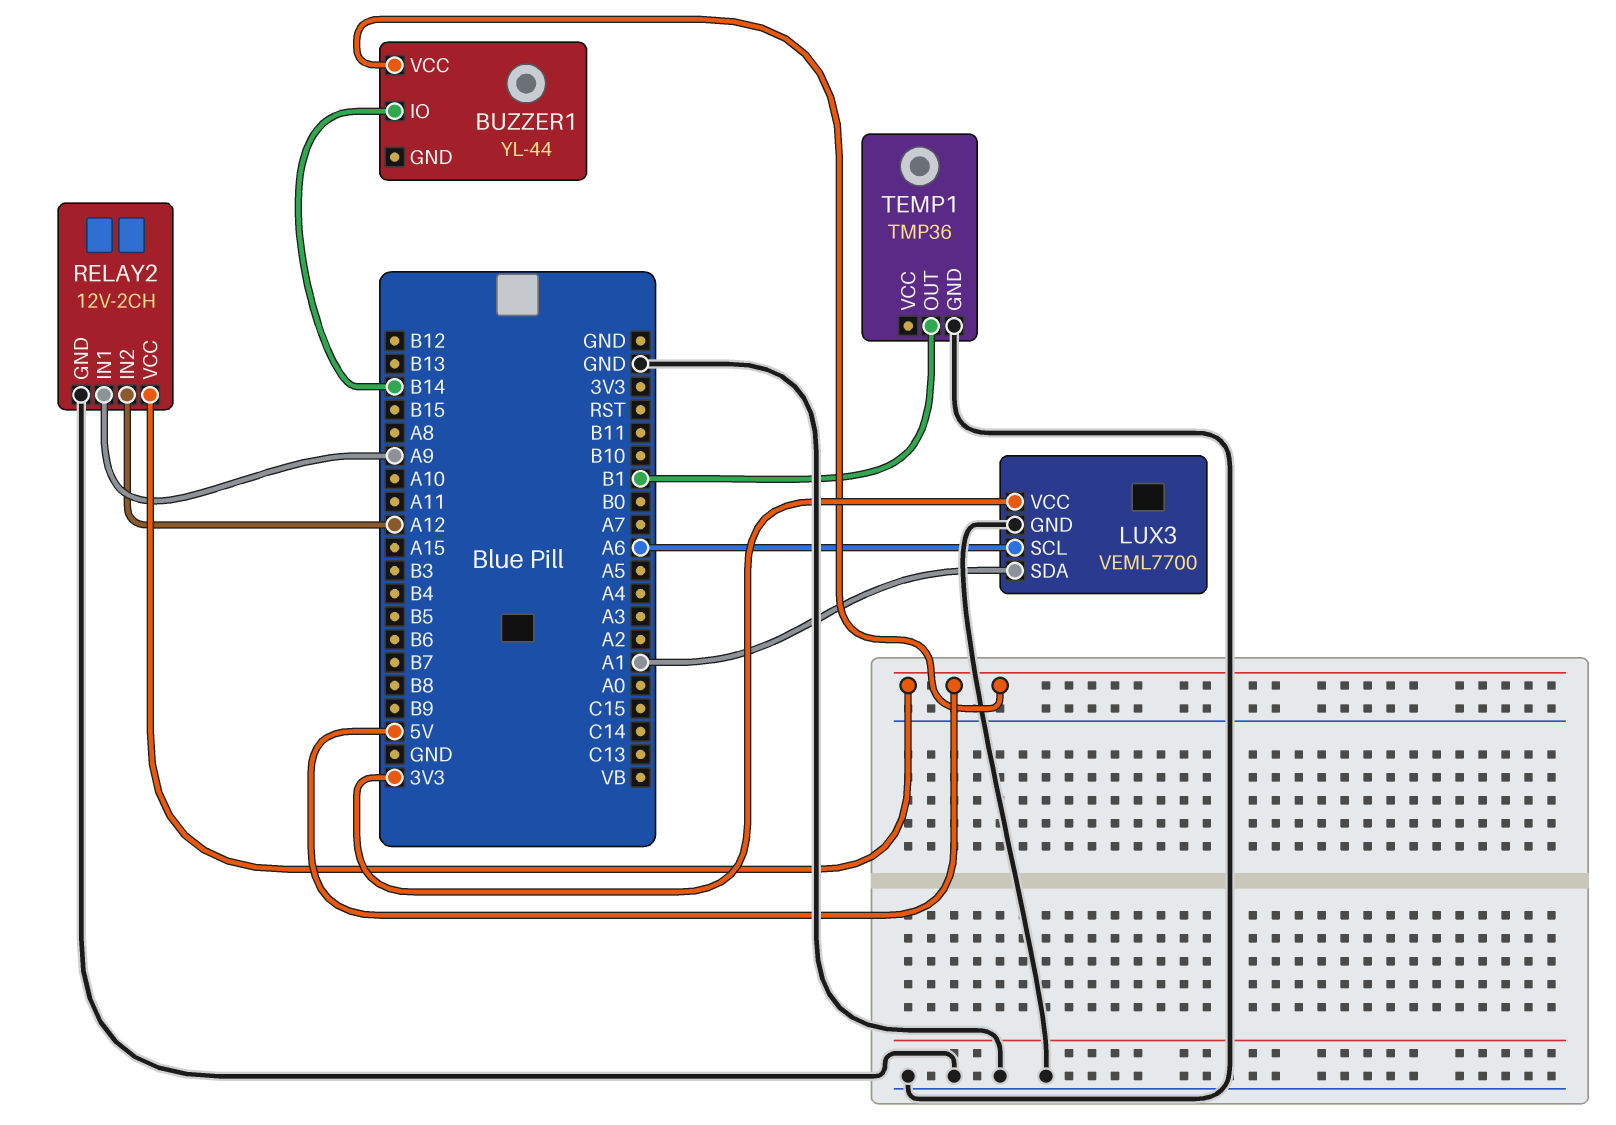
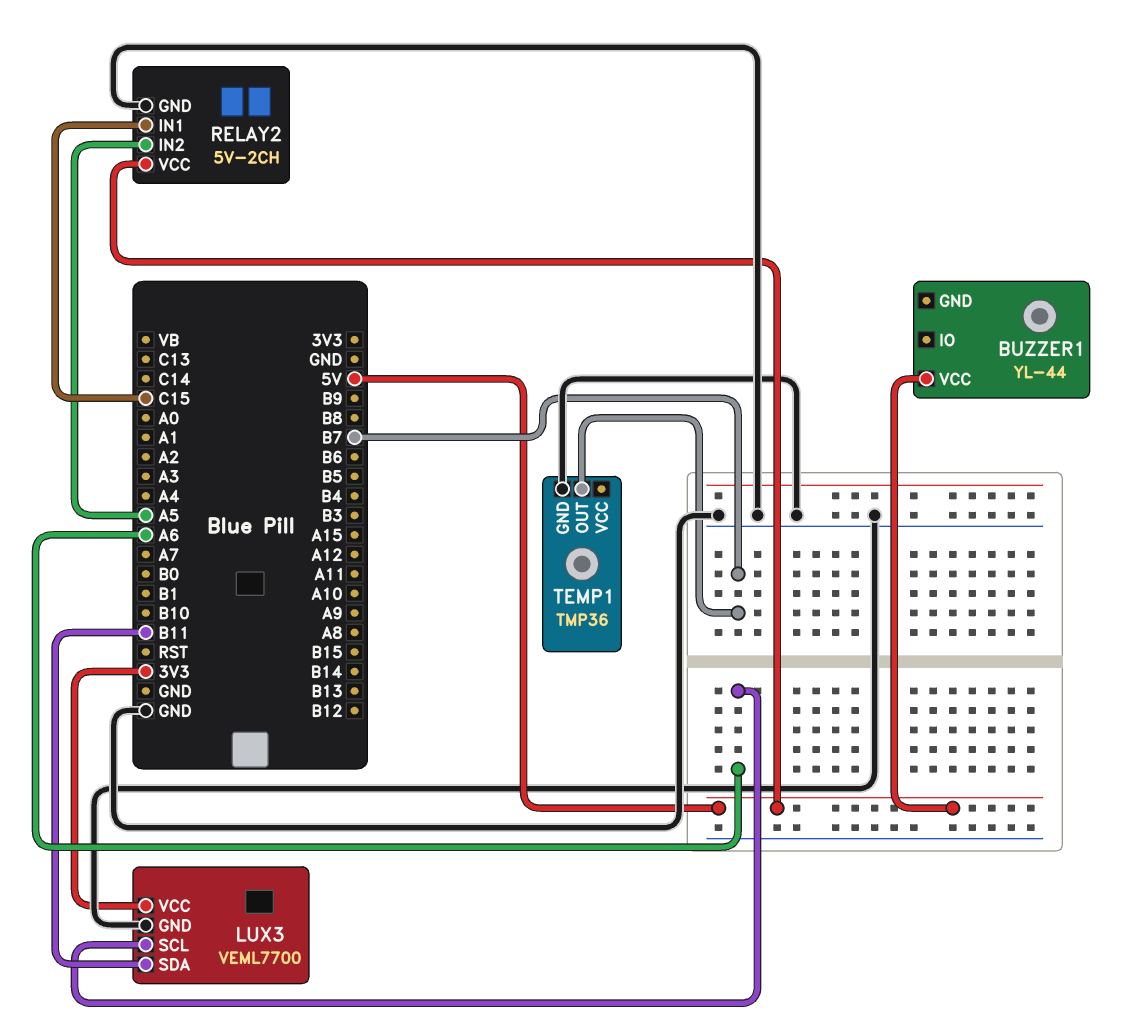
BUZZER1 pin IO: B14 -> none
LUX3 pin SDA: A1 -> B11
RELAY2: 12V-2CH -> 5V-2CH
RELAY2 pin IN1: A9 -> C15
RELAY2 pin IN2: A12 -> A5
TEMP1 pin OUT: B1 -> B7

